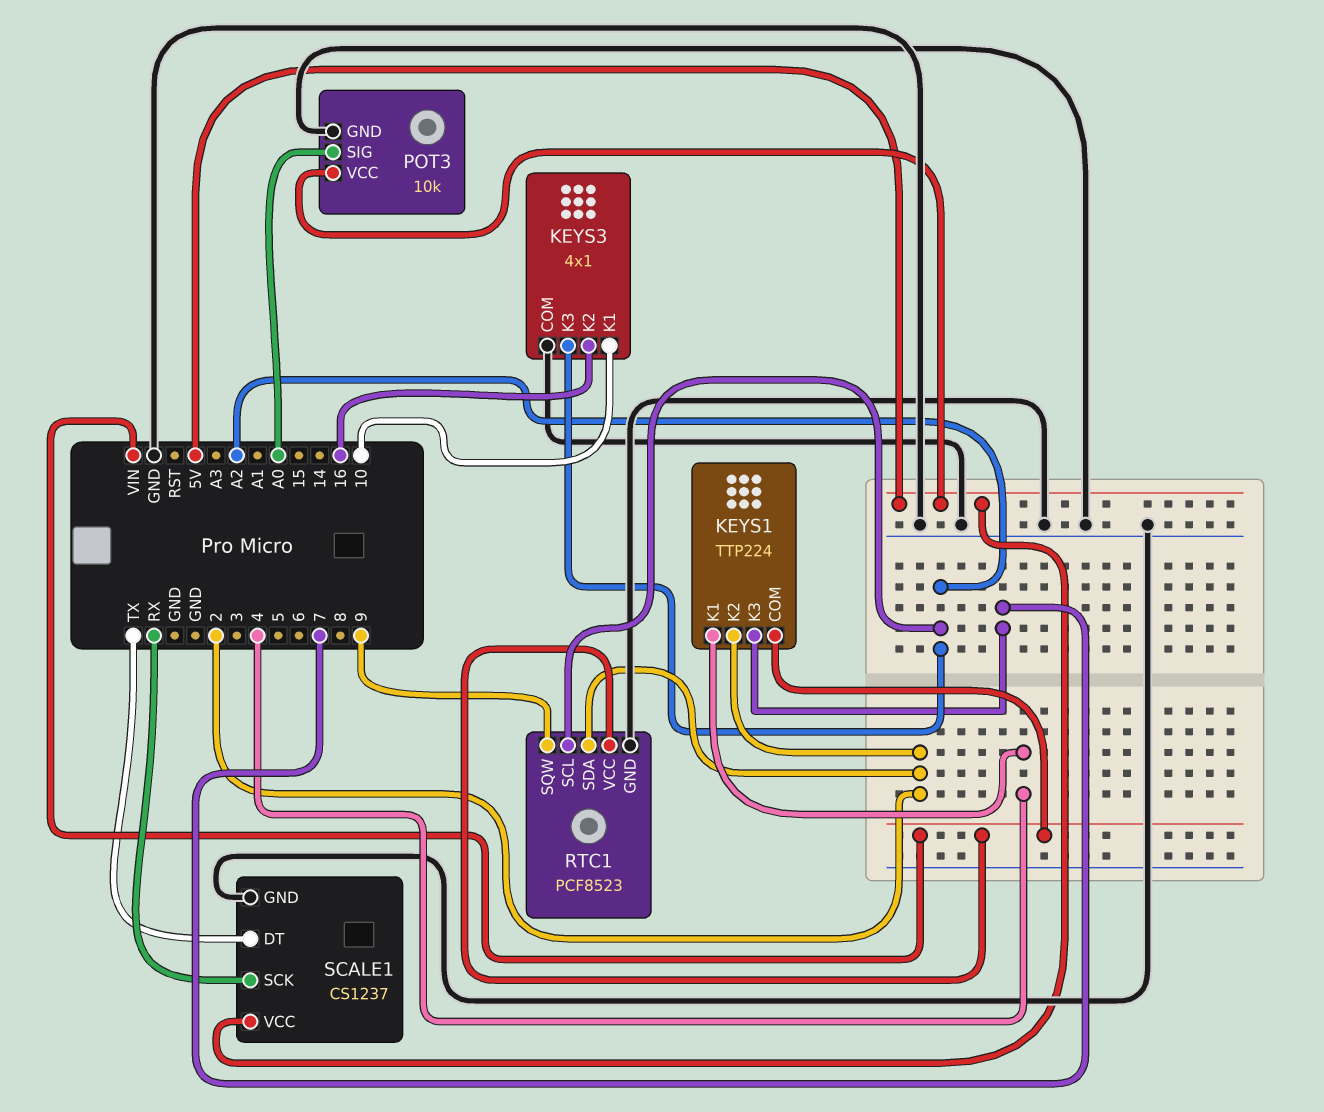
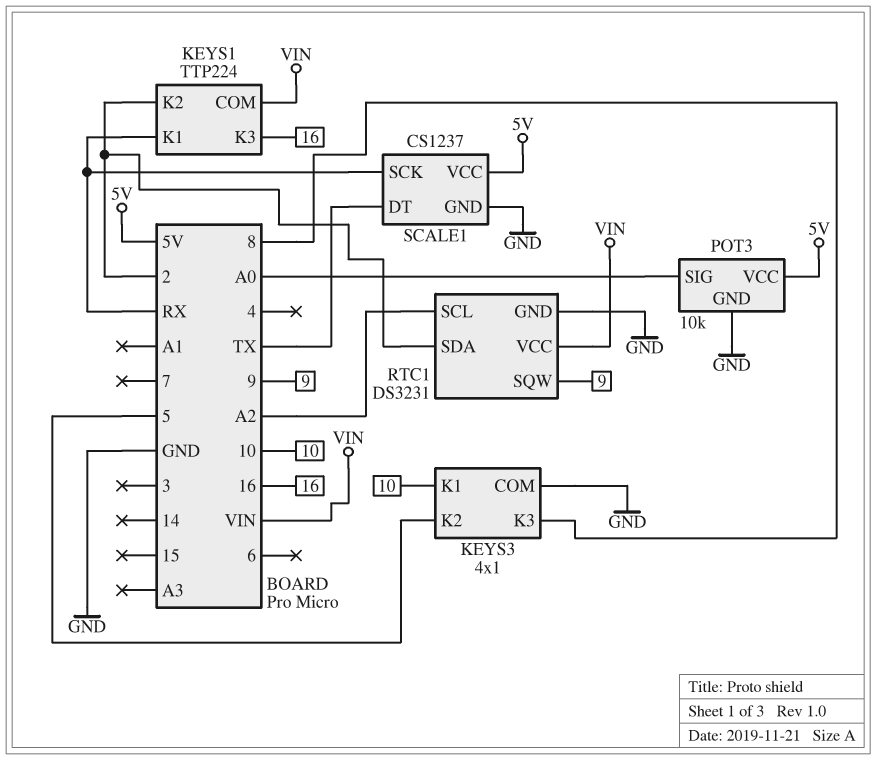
KEYS1 pin K1: 4 -> RX
KEYS1 pin K3: 7 -> 16
KEYS3 pin K2: 16 -> 5
KEYS3 pin K3: A2 -> 8
RTC1: PCF8523 -> DS3231

